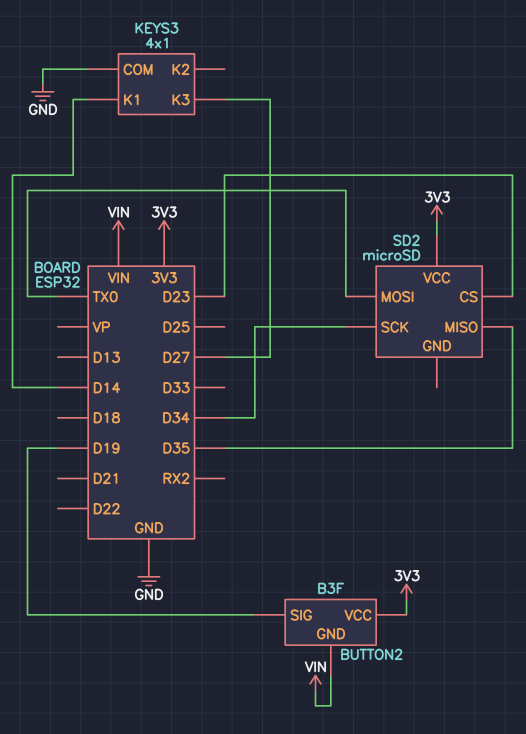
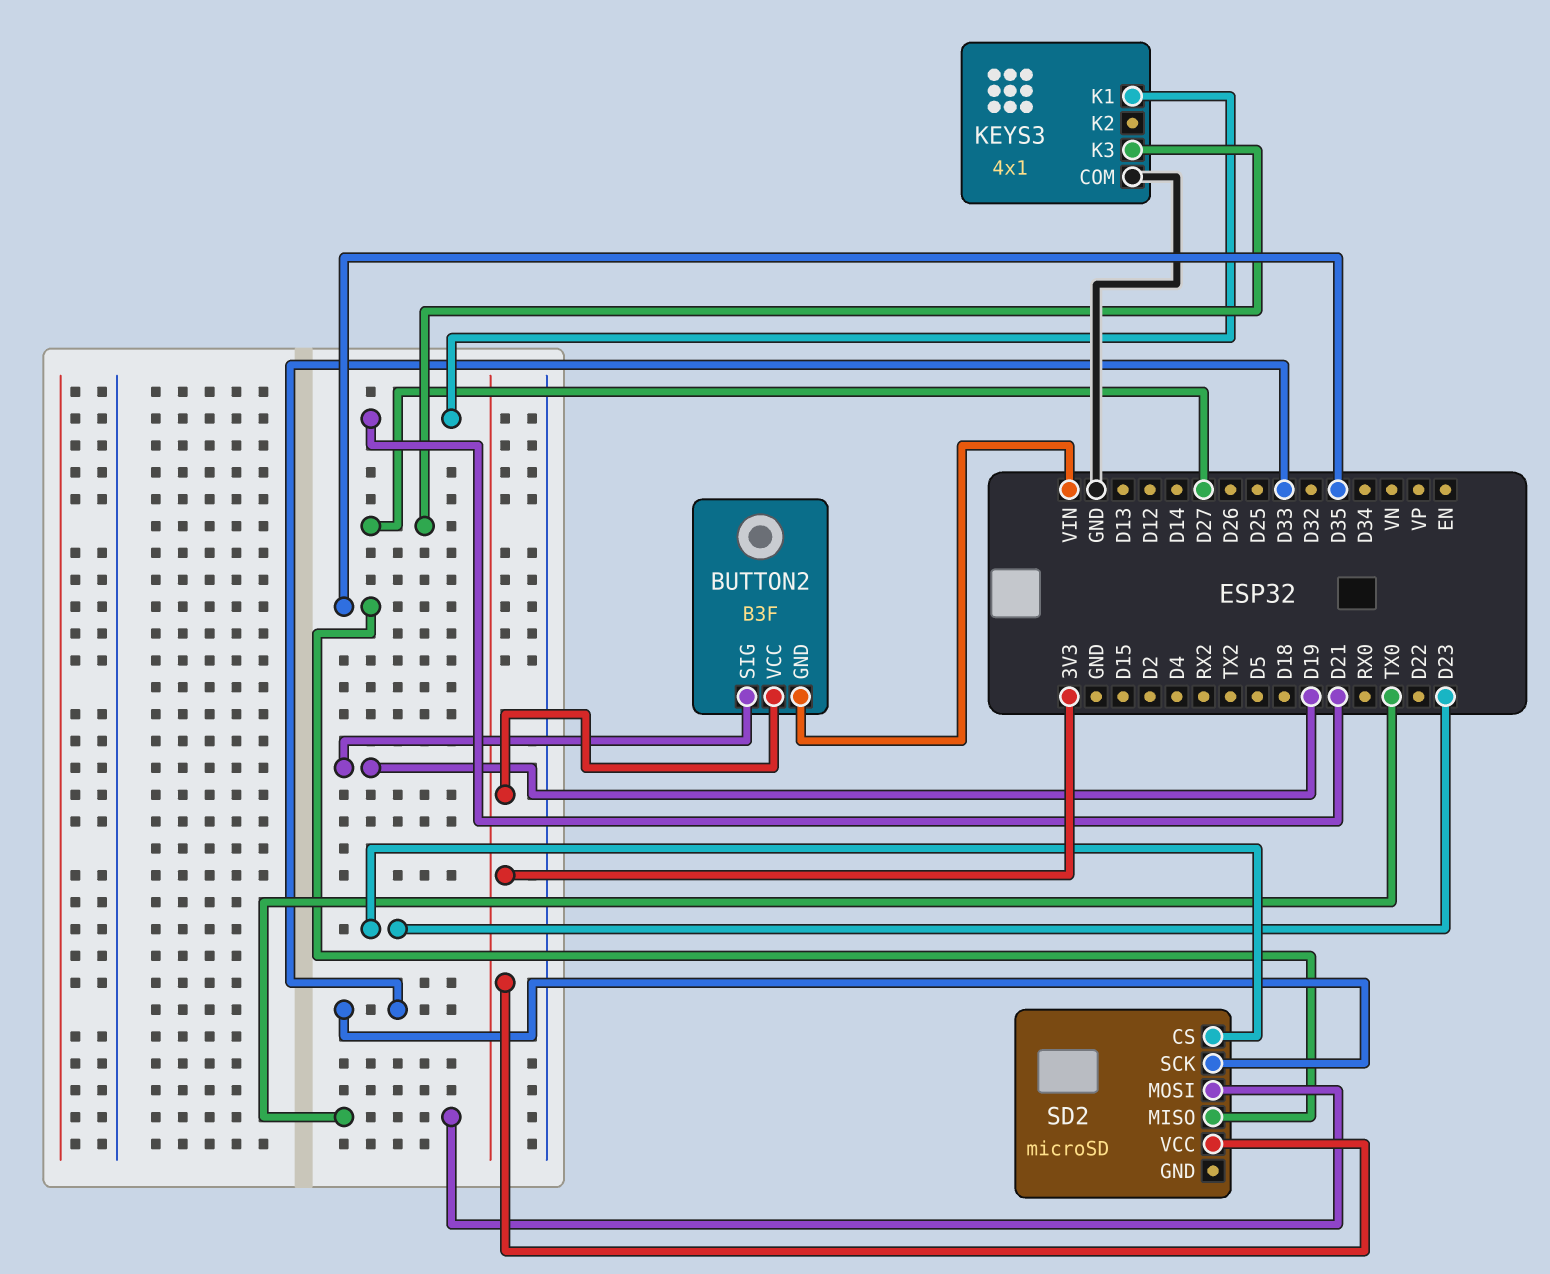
KEYS3 pin K1: D14 -> D21
SD2 pin SCK: D34 -> D33

